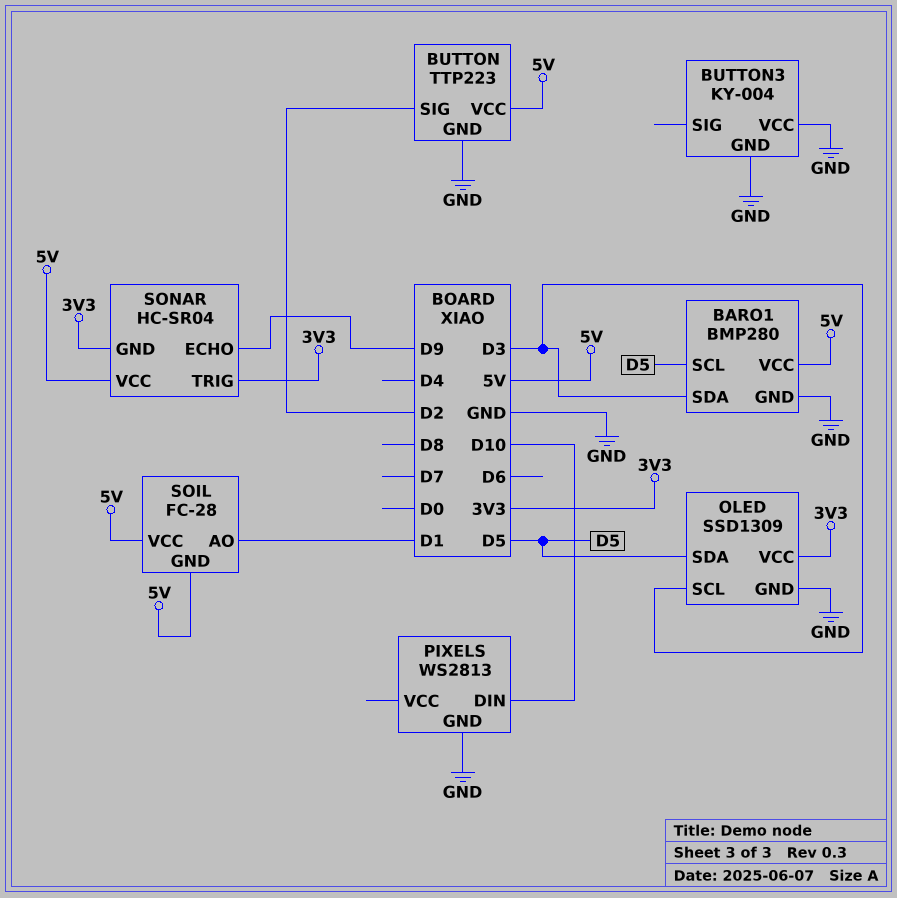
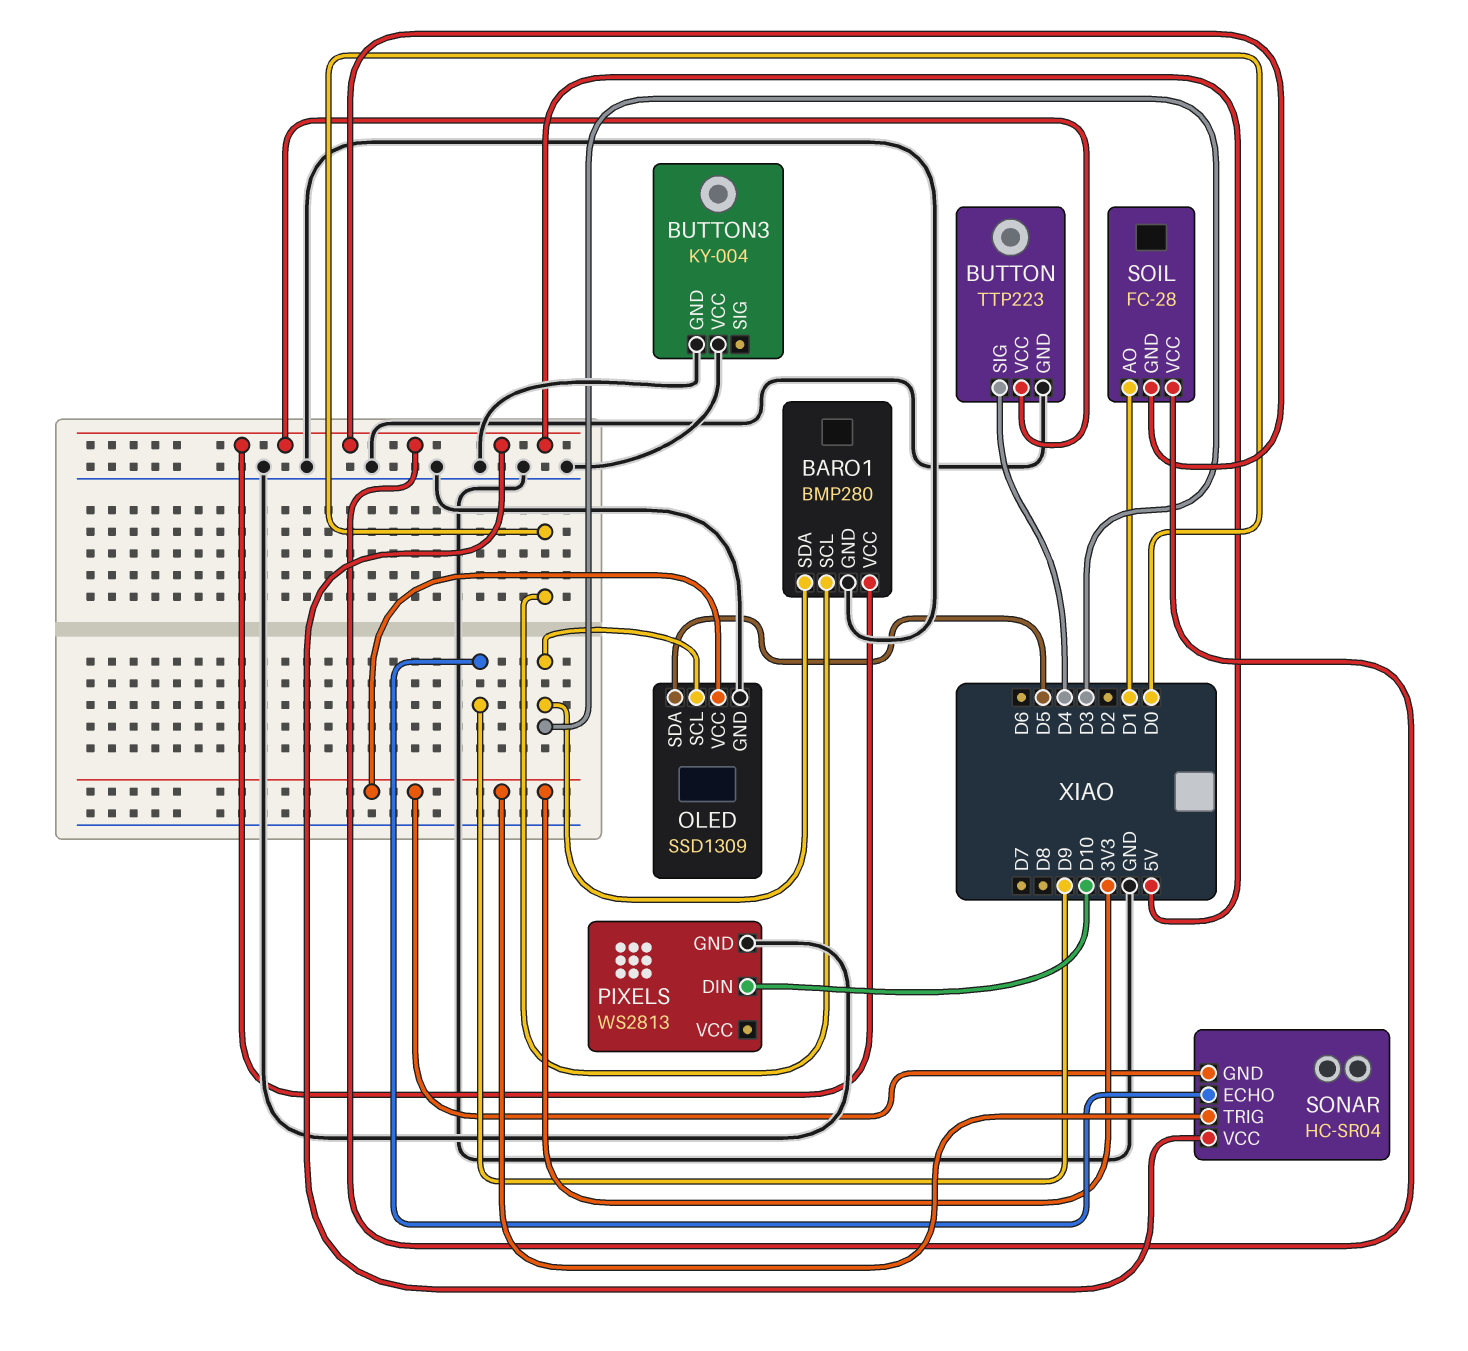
BARO1 pin SCL: D5 -> D0
BUTTON pin SIG: D2 -> D4

